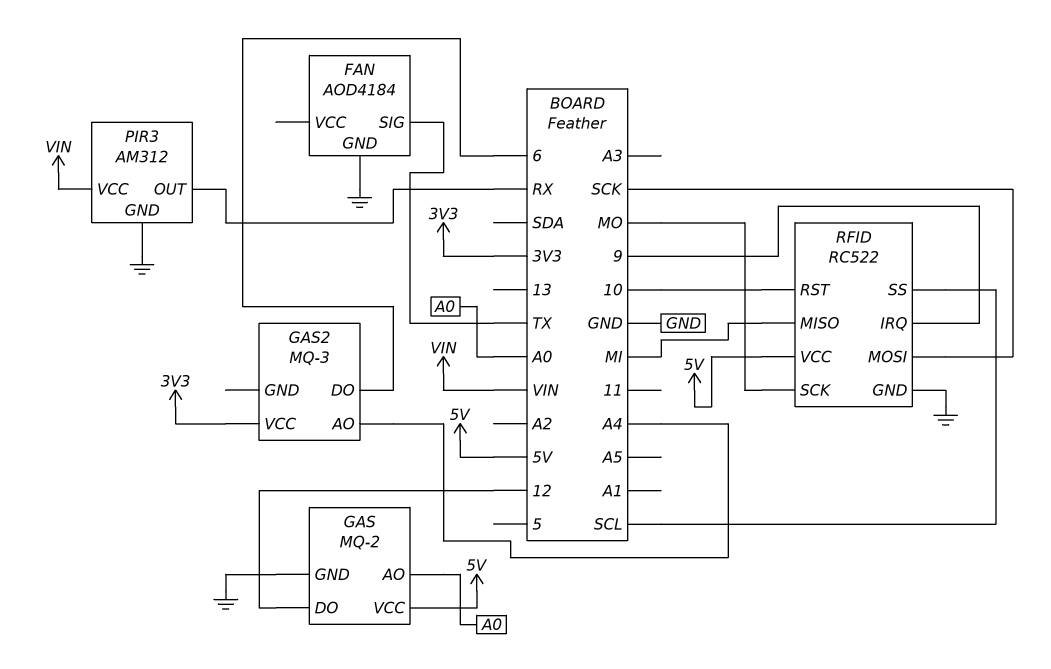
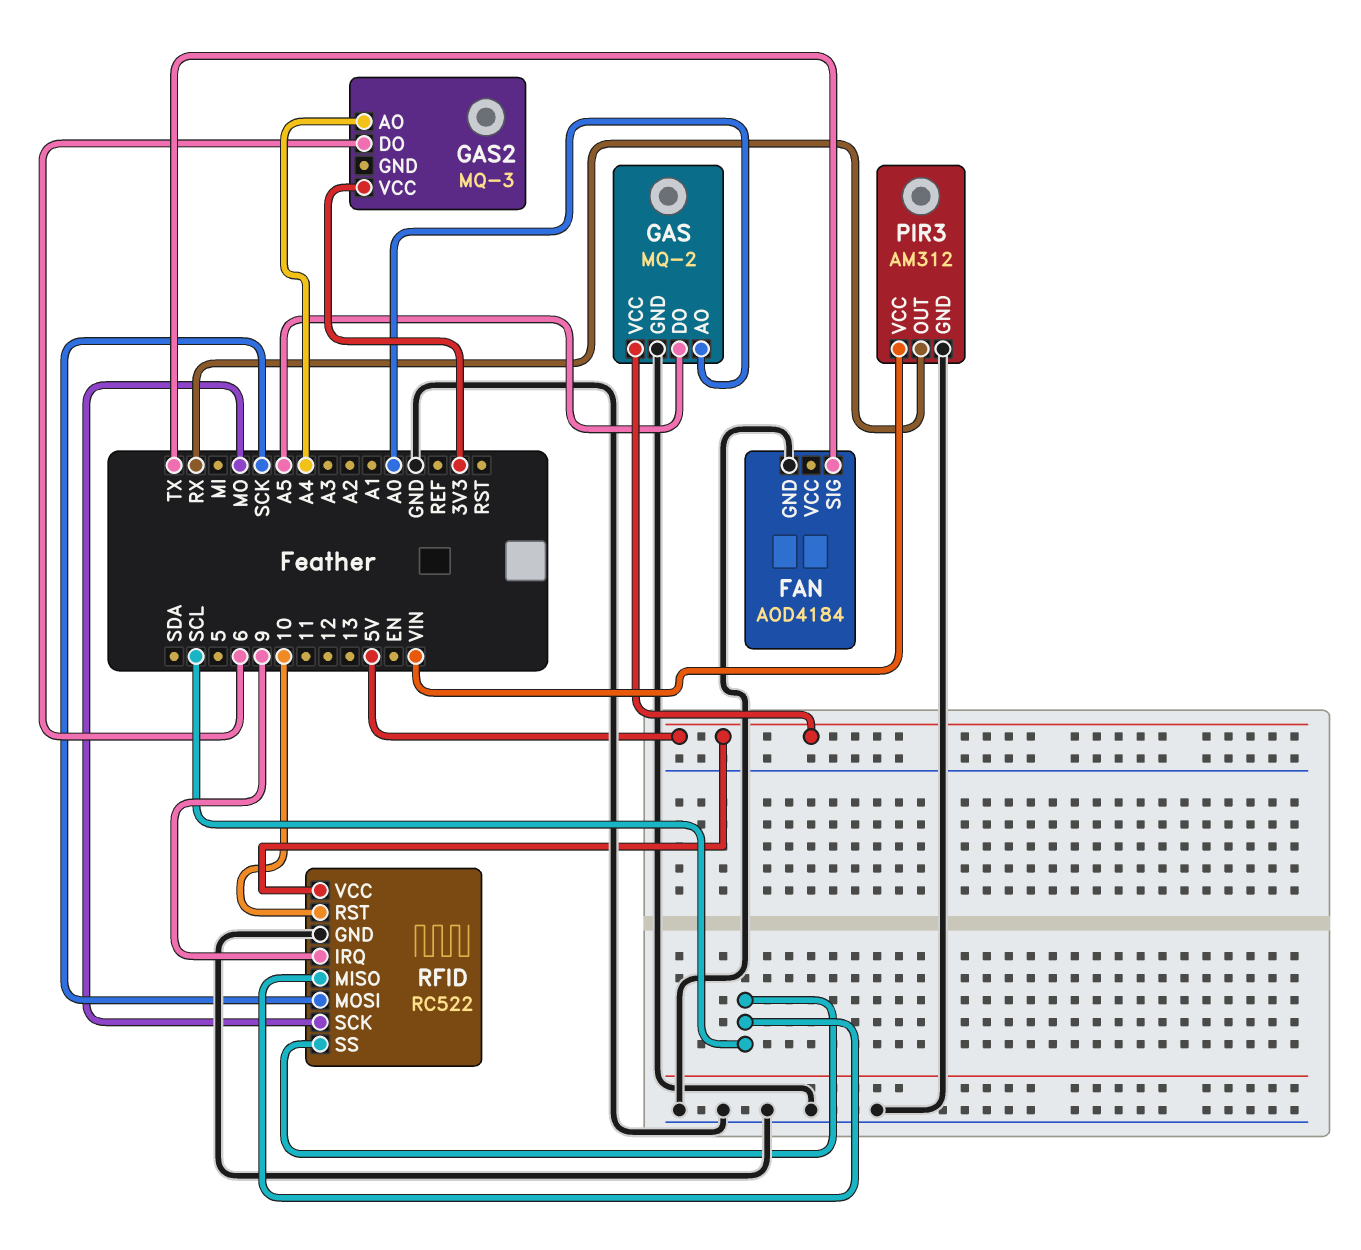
GAS pin DO: 12 -> A5
RFID pin MISO: MI -> SCL

